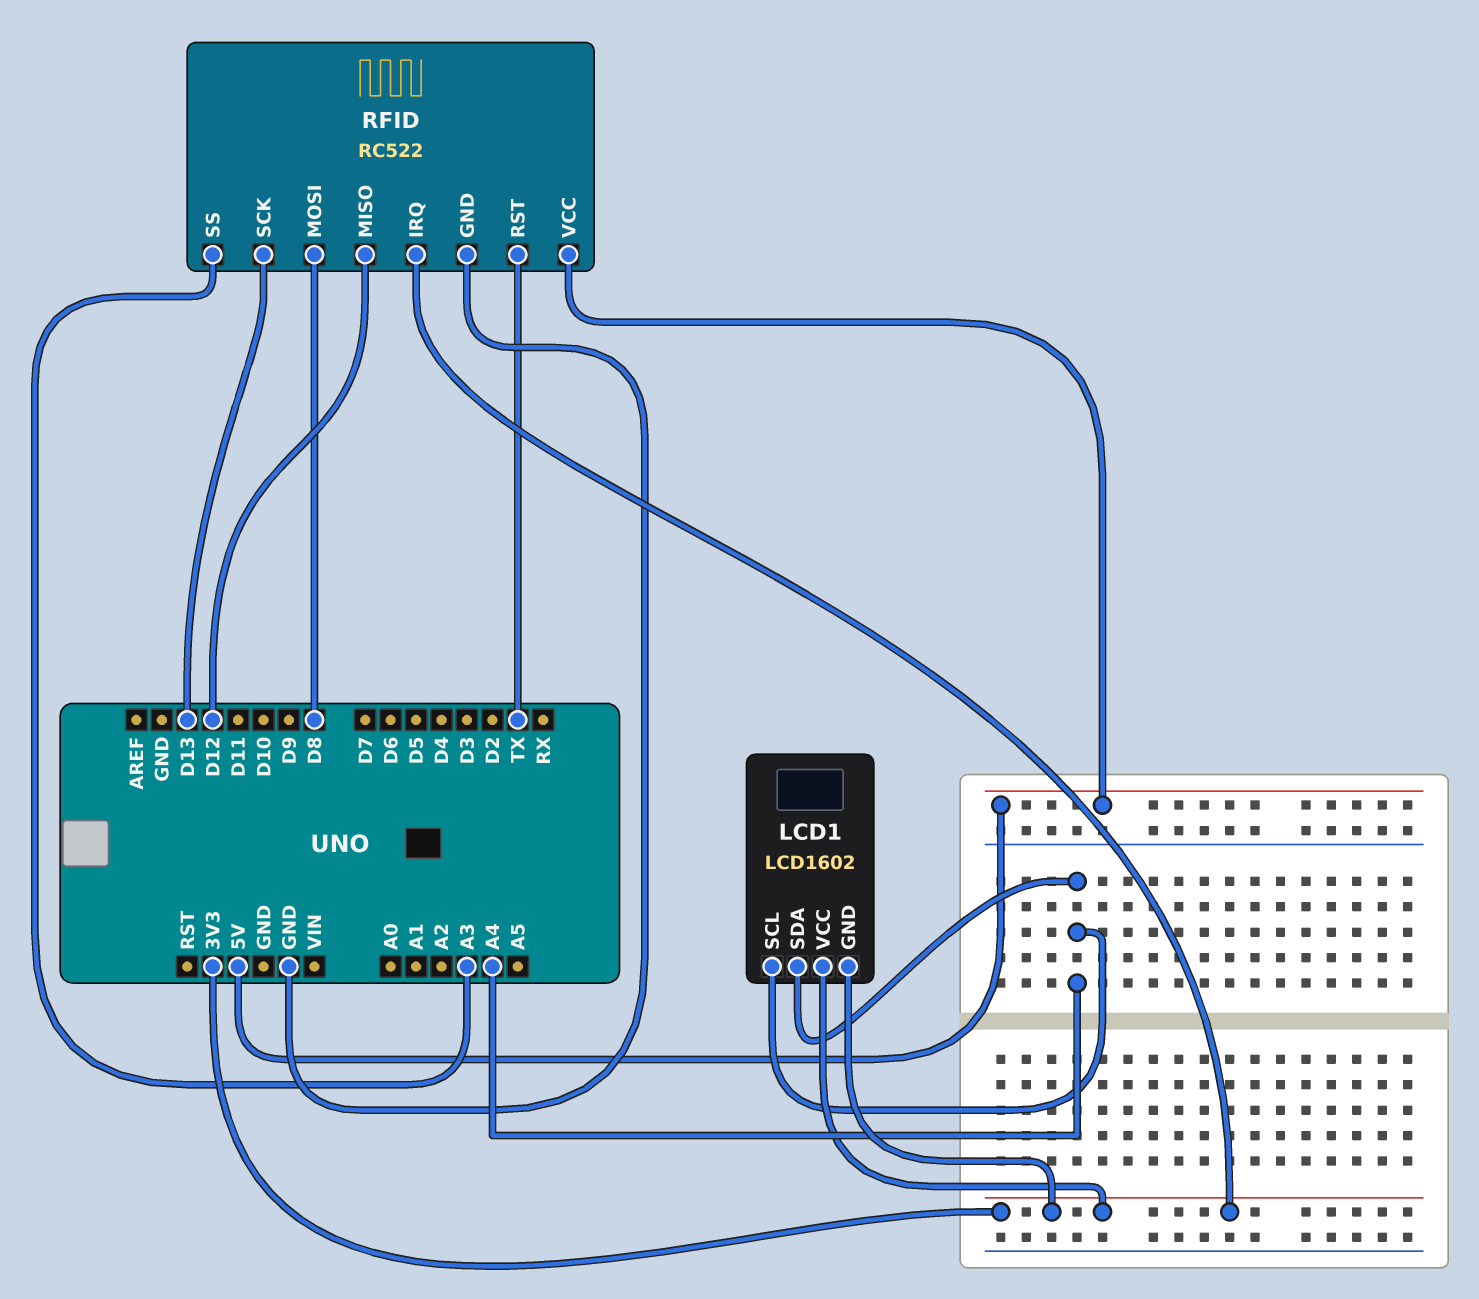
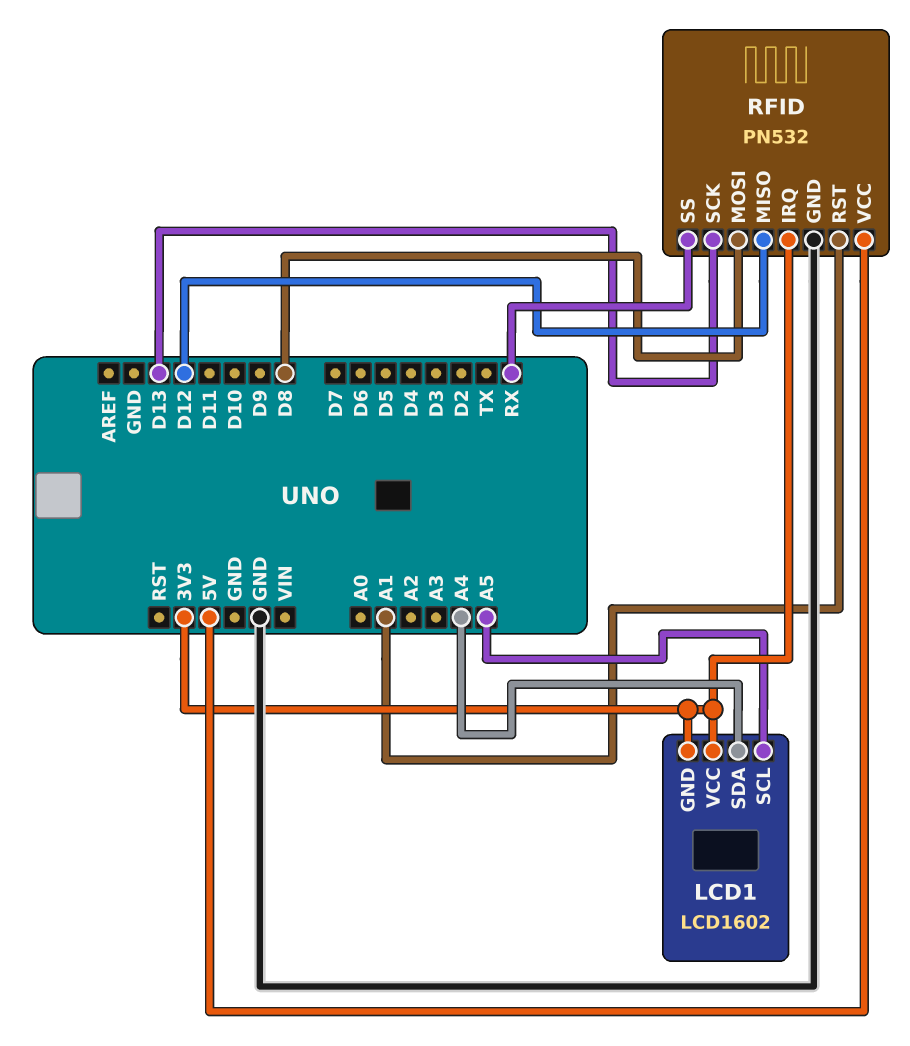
LCD1 pin SCL: A4 -> A5
RFID: RC522 -> PN532
RFID pin RST: TX -> A1
RFID pin SS: A3 -> RX

